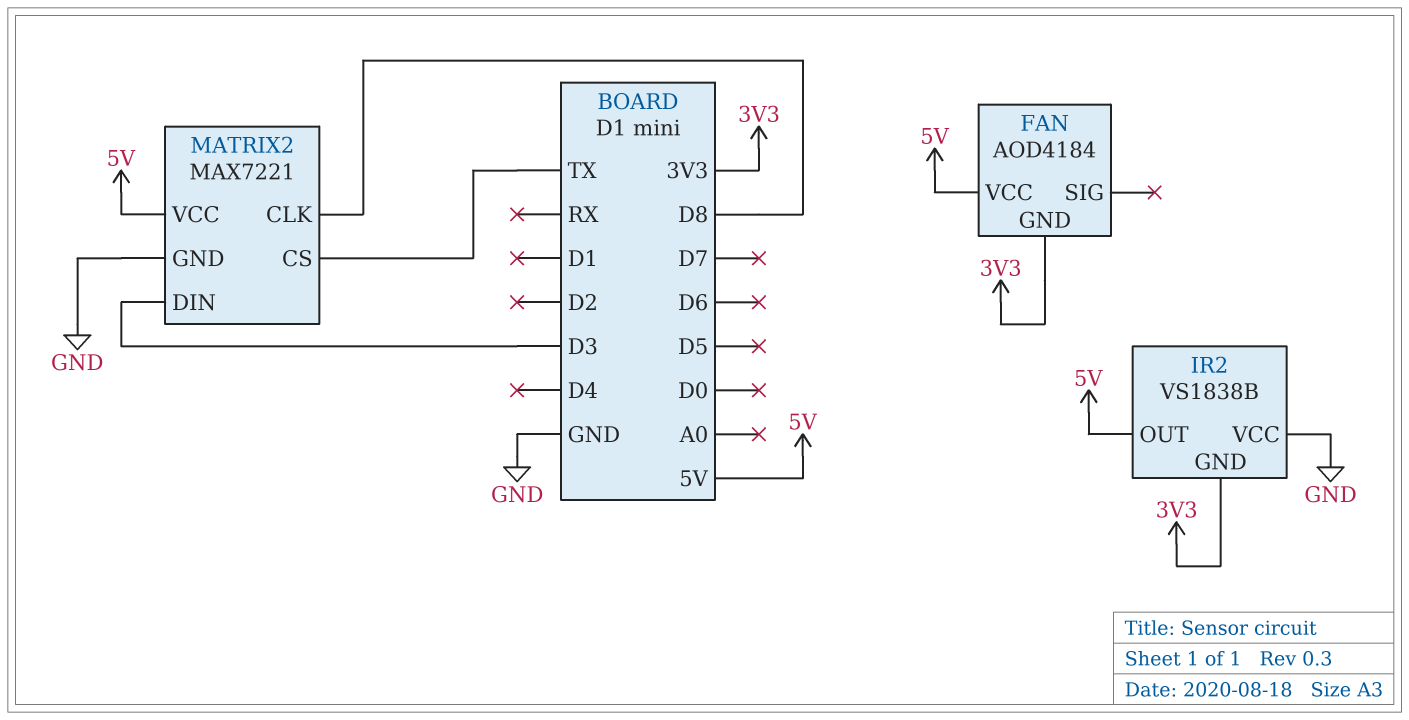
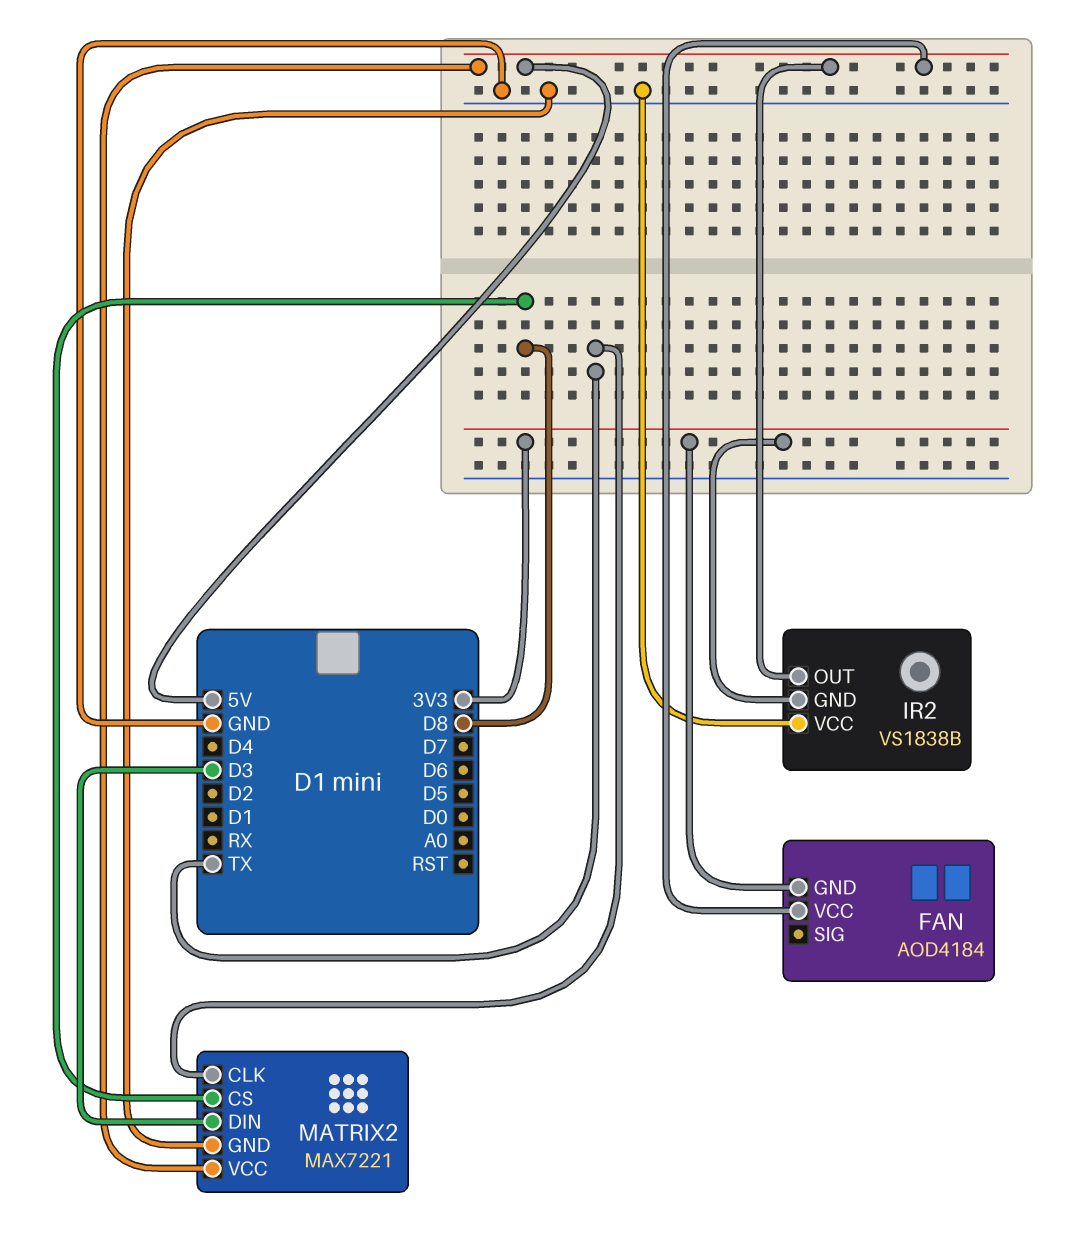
MATRIX2 pin CLK: D8 -> TX
MATRIX2 pin CS: TX -> D8

